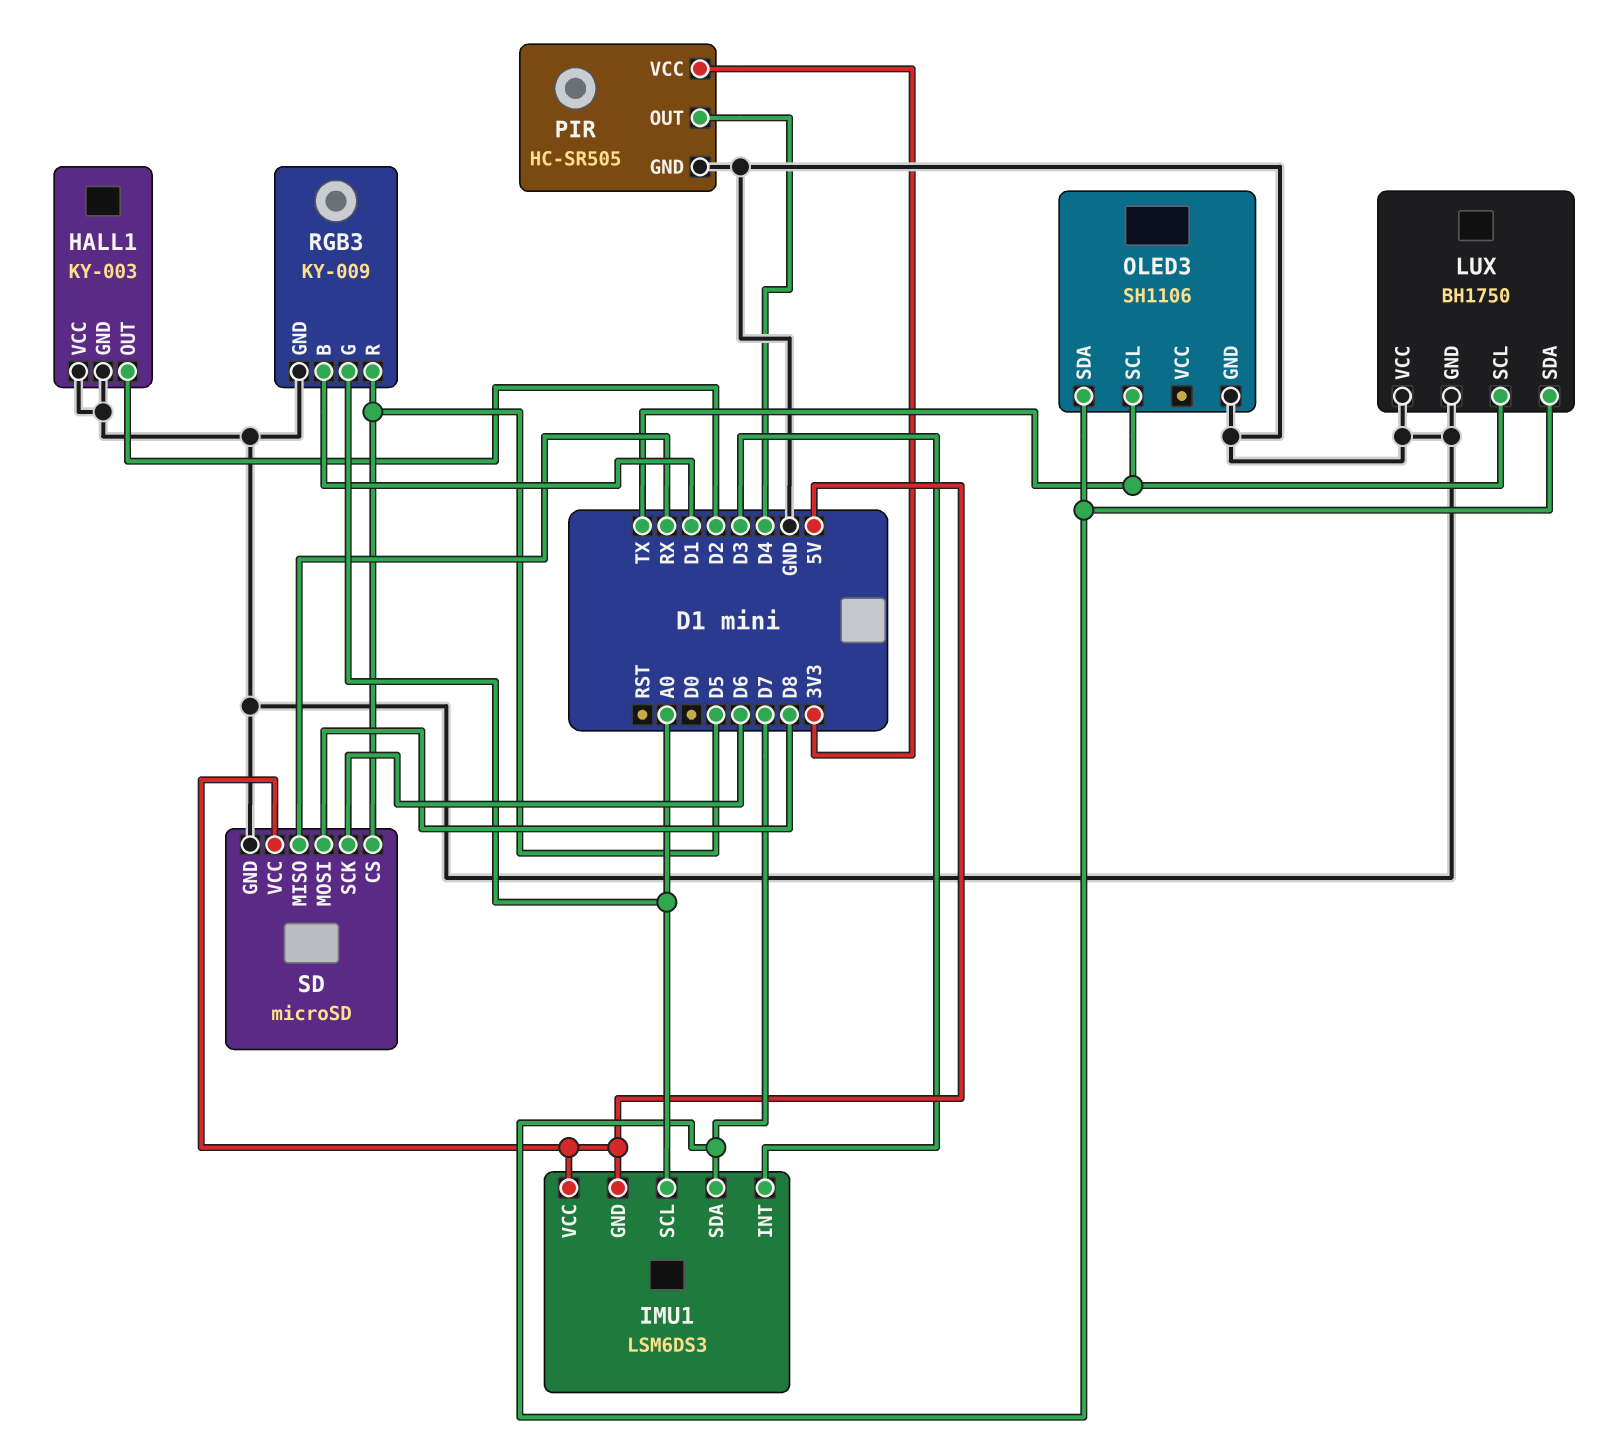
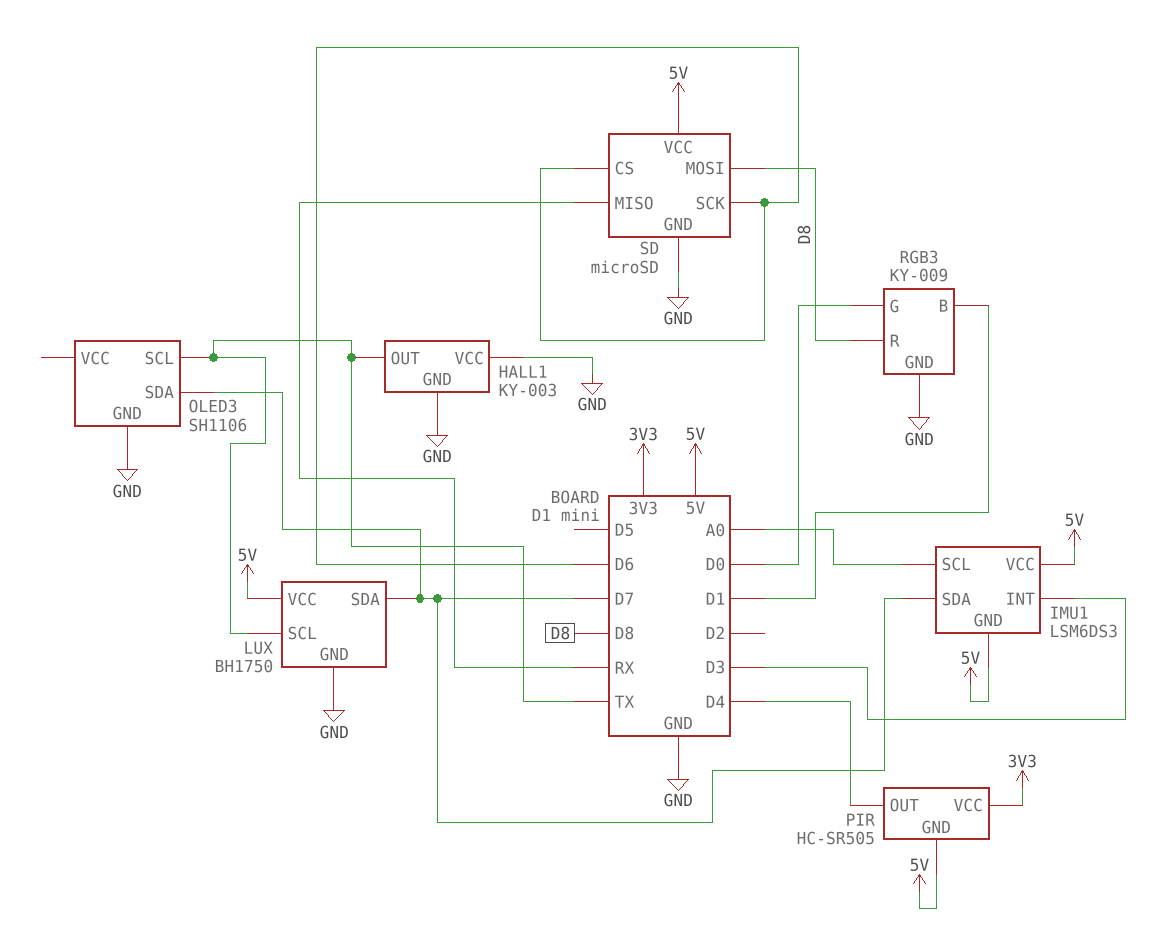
HALL1 pin OUT: D2 -> TX
LUX pin VCC: GND -> 5V
PIR pin GND: GND -> 5V
RGB3 pin G: A0 -> D0
RGB3 pin R: D5 -> D8
SD pin CS: D5 -> D6

